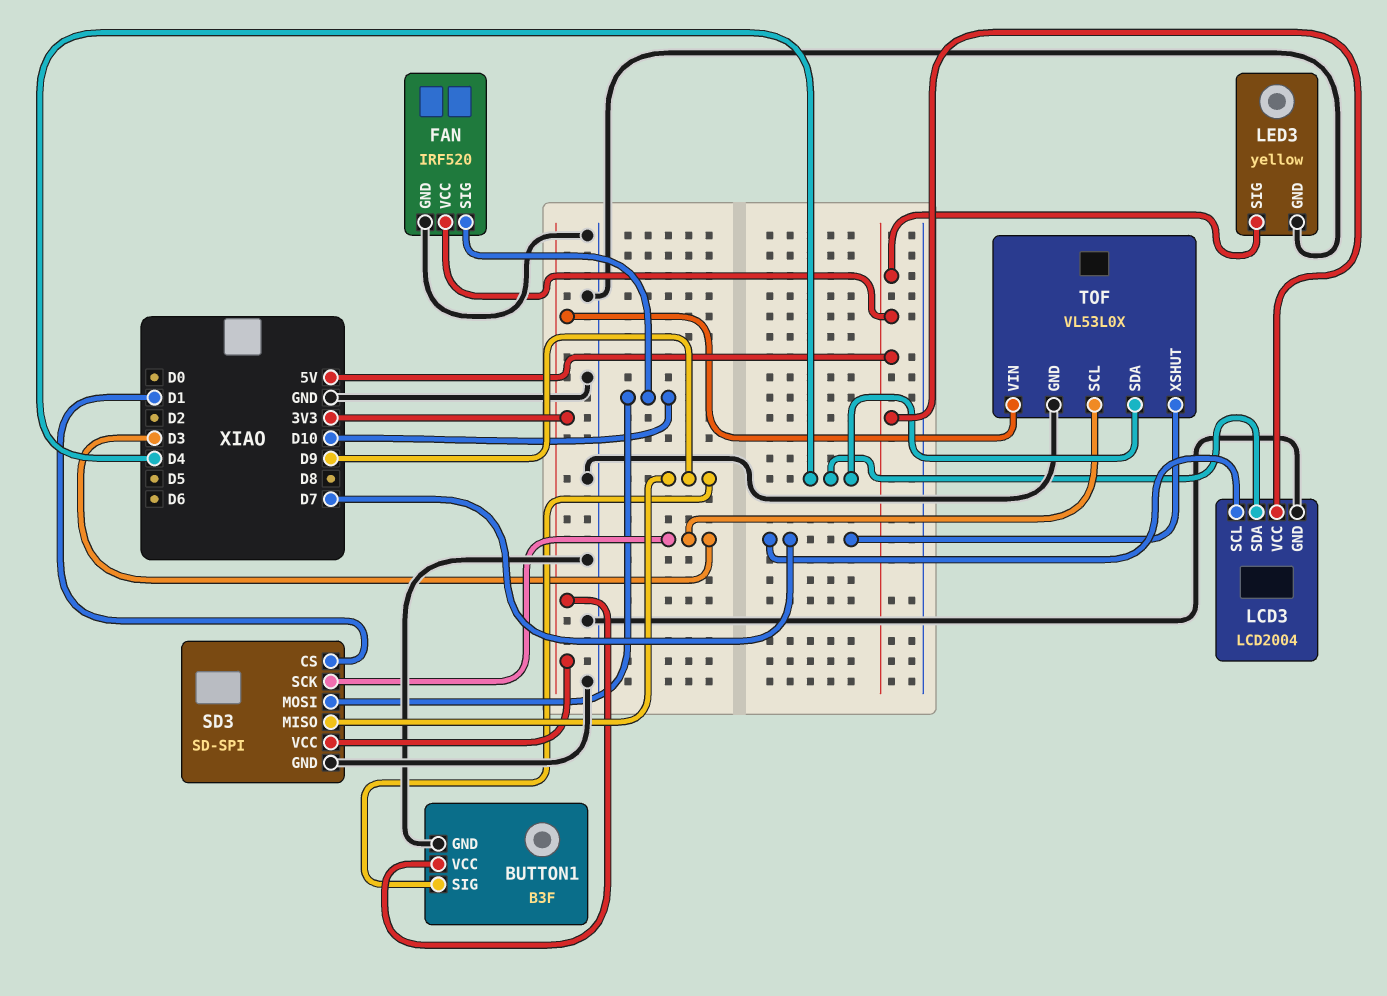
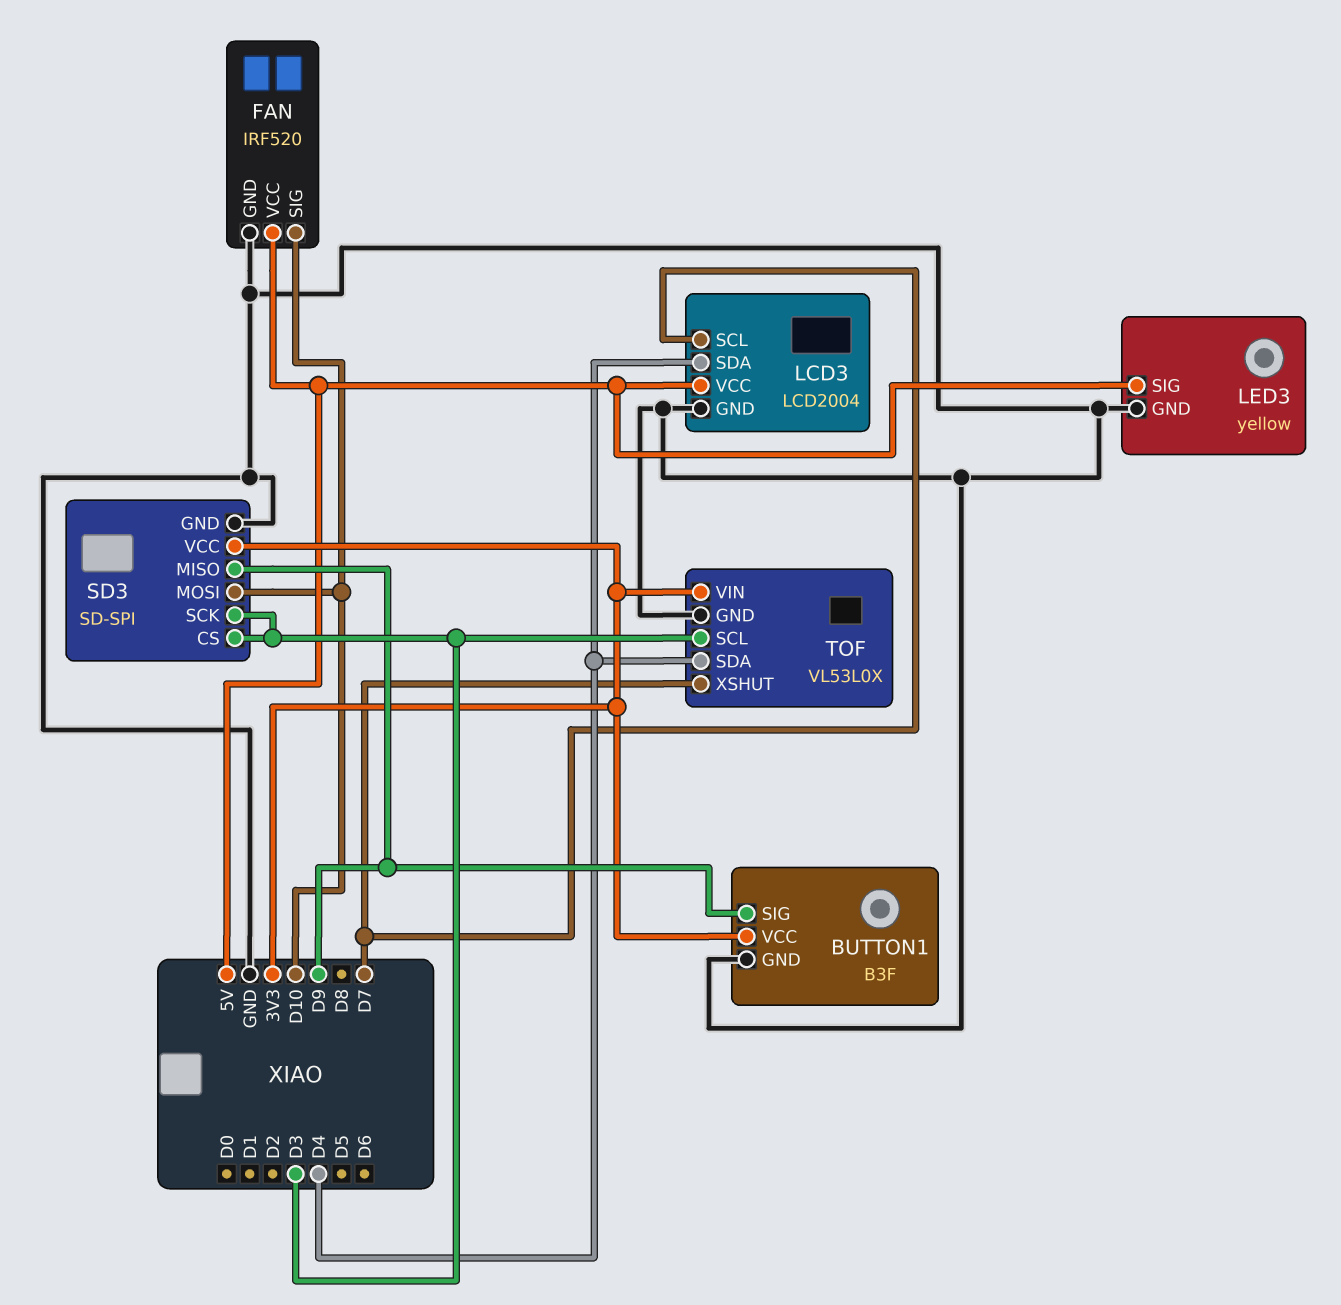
SD3 pin CS: D1 -> D3

